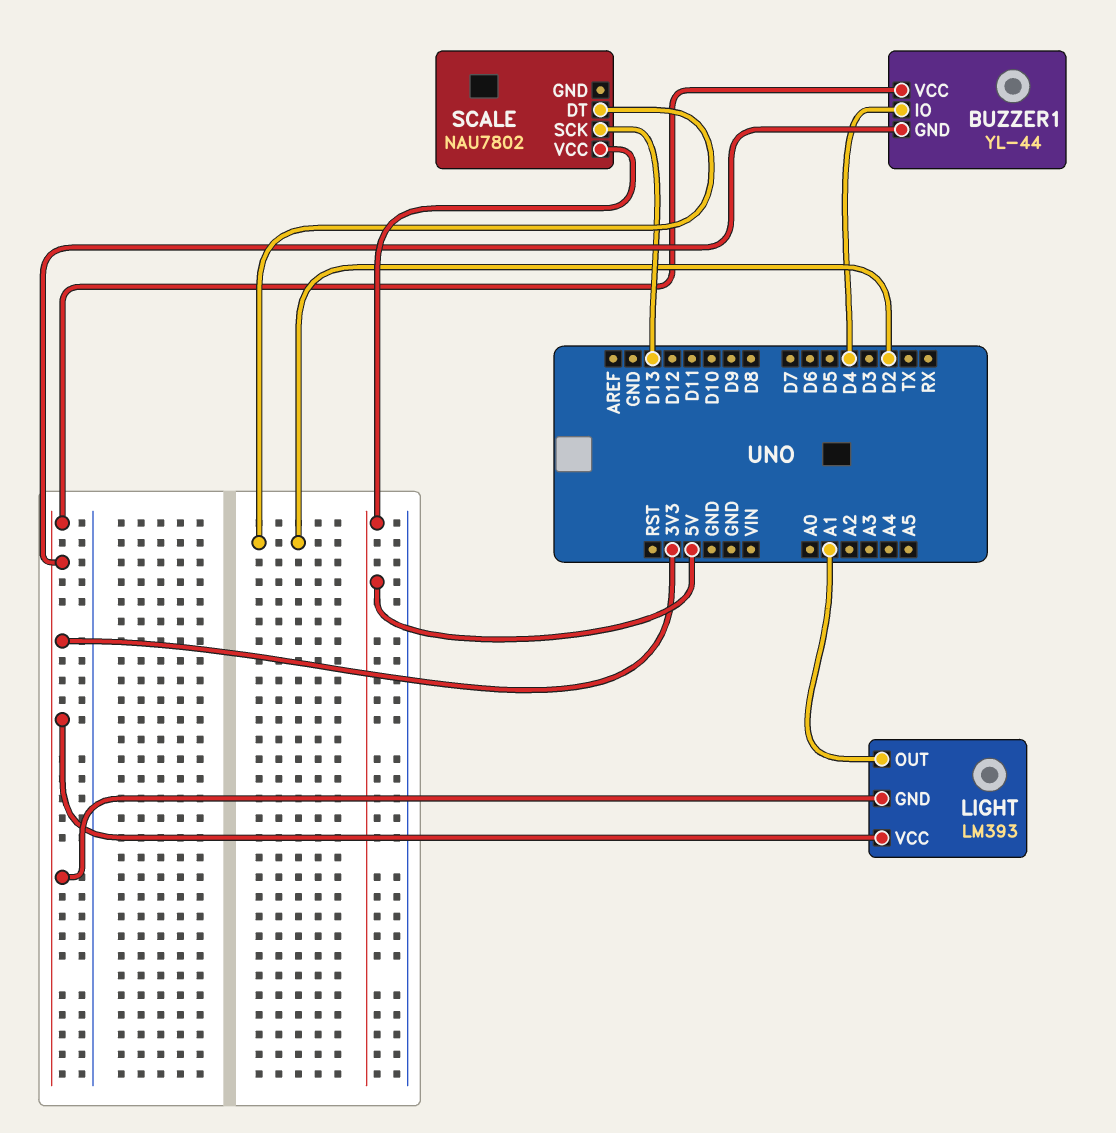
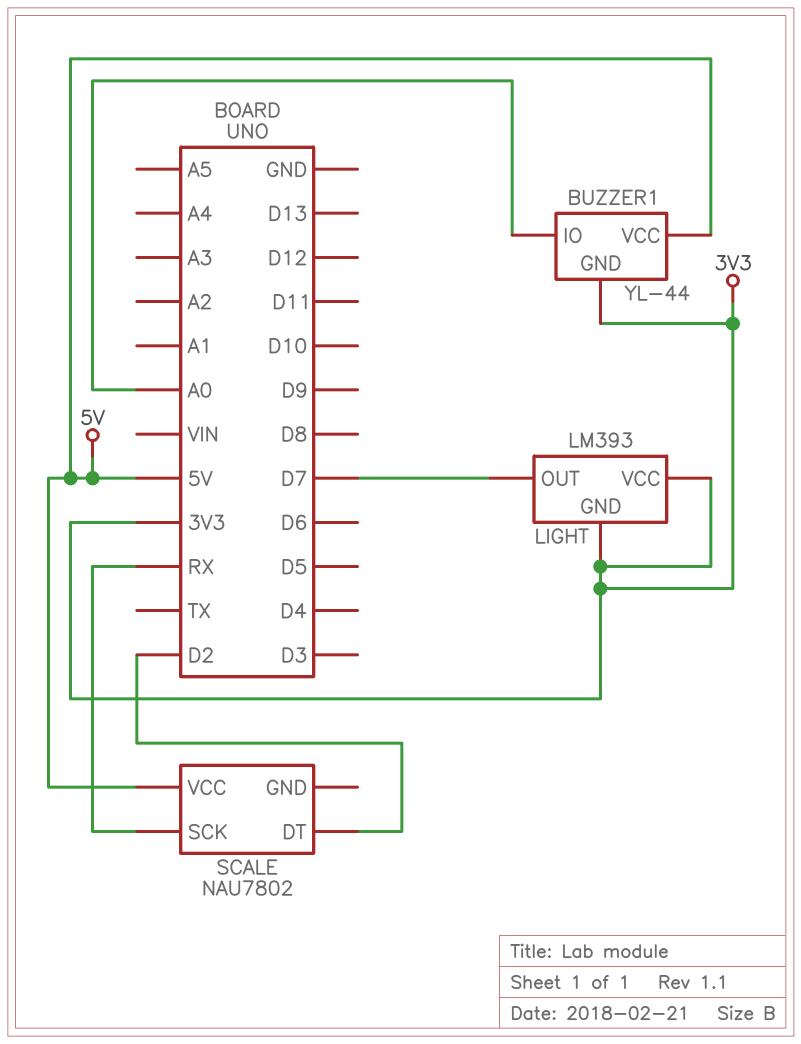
BUZZER1 pin IO: D4 -> A0
BUZZER1 pin VCC: 3V3 -> 5V
LIGHT pin OUT: A1 -> D7
SCALE pin SCK: D13 -> RX

